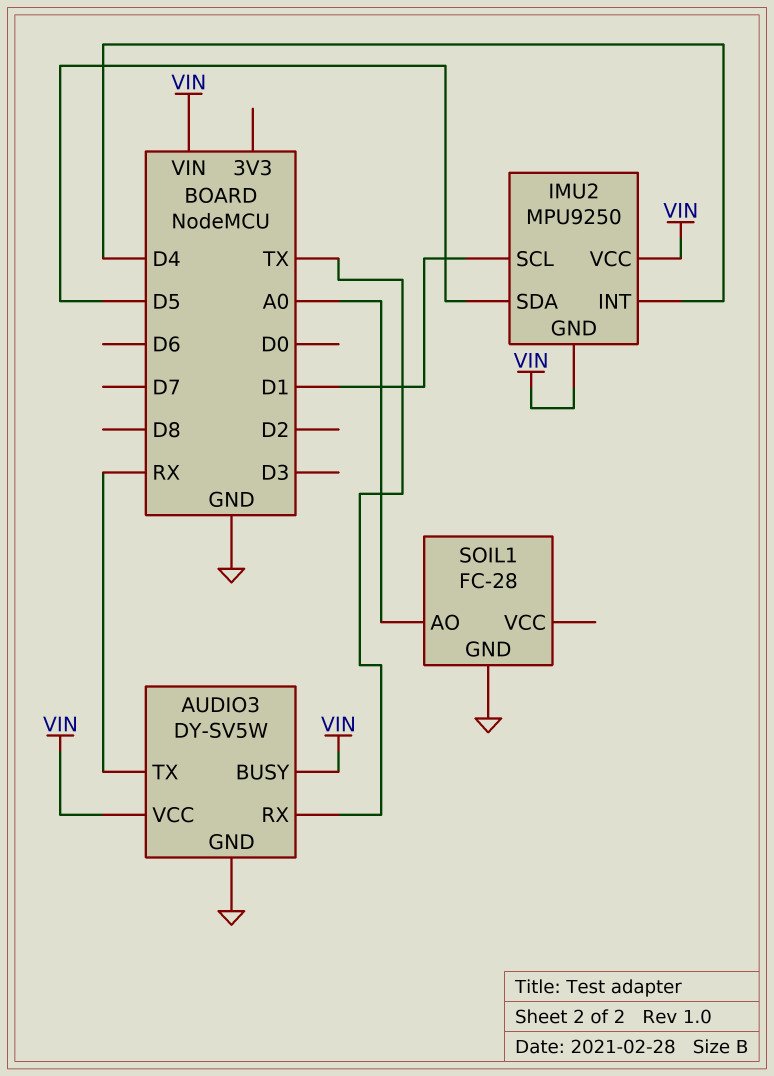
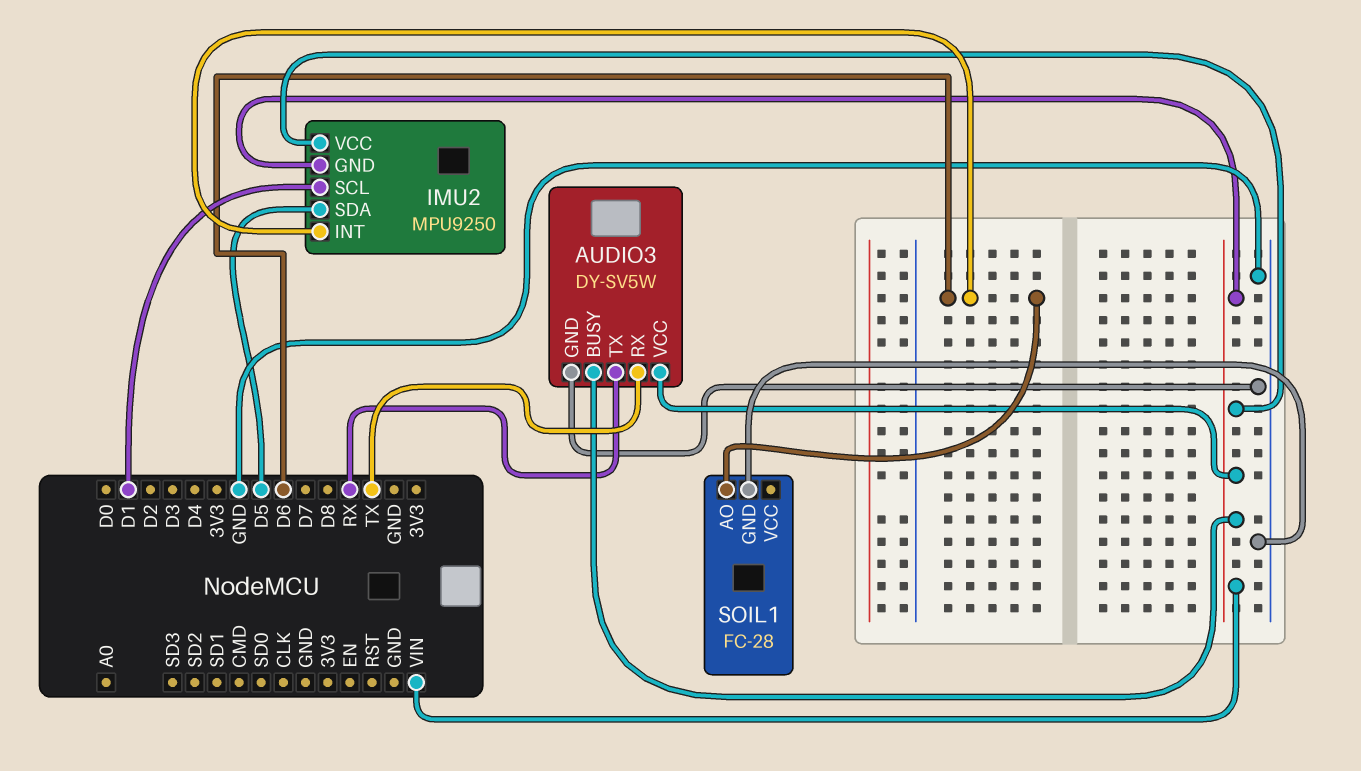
IMU2 pin INT: D4 -> D6
SOIL1 pin AO: A0 -> D6

